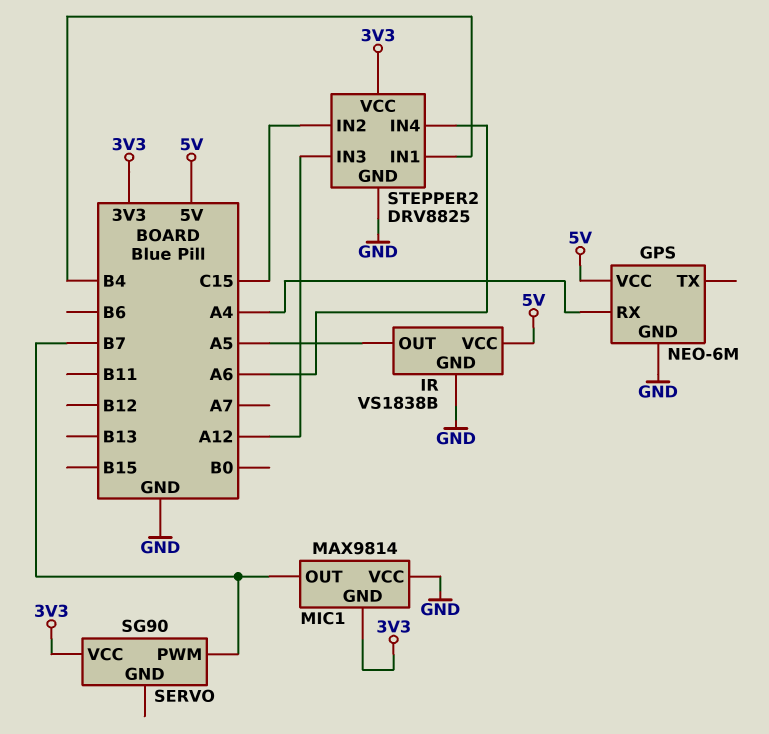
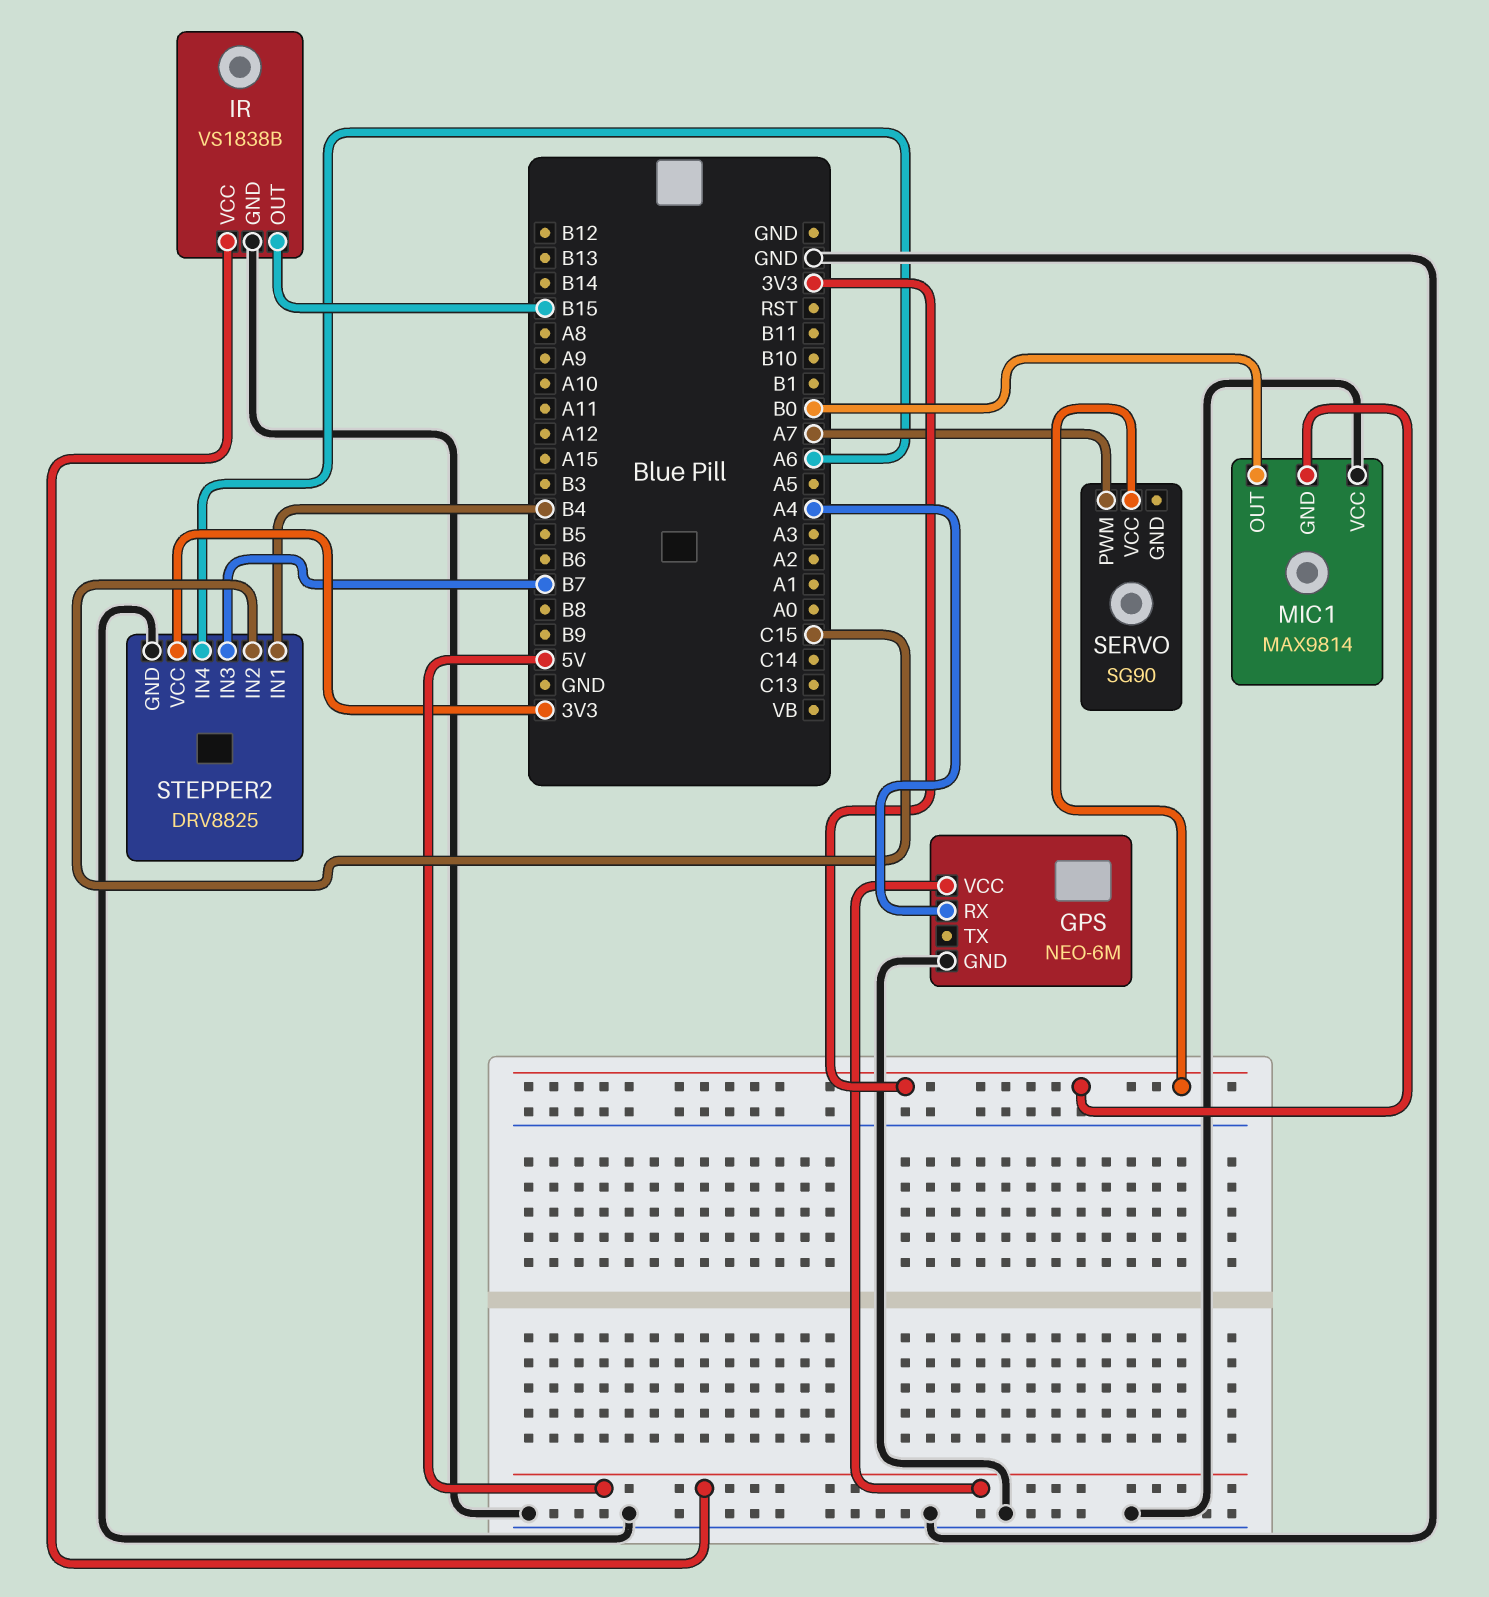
IR pin OUT: A5 -> B15
MIC1 pin OUT: B7 -> B0
SERVO pin PWM: B7 -> A7
STEPPER2 pin IN3: A12 -> B7

